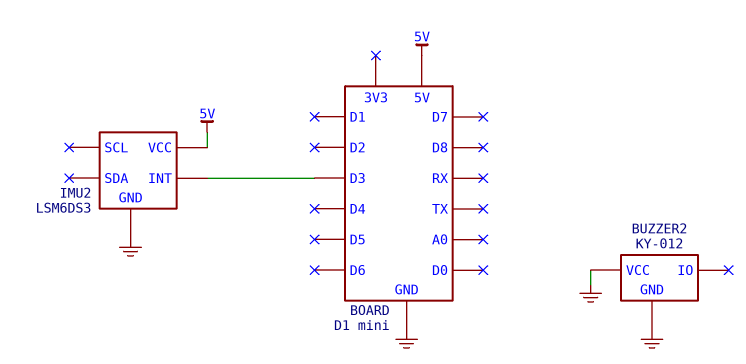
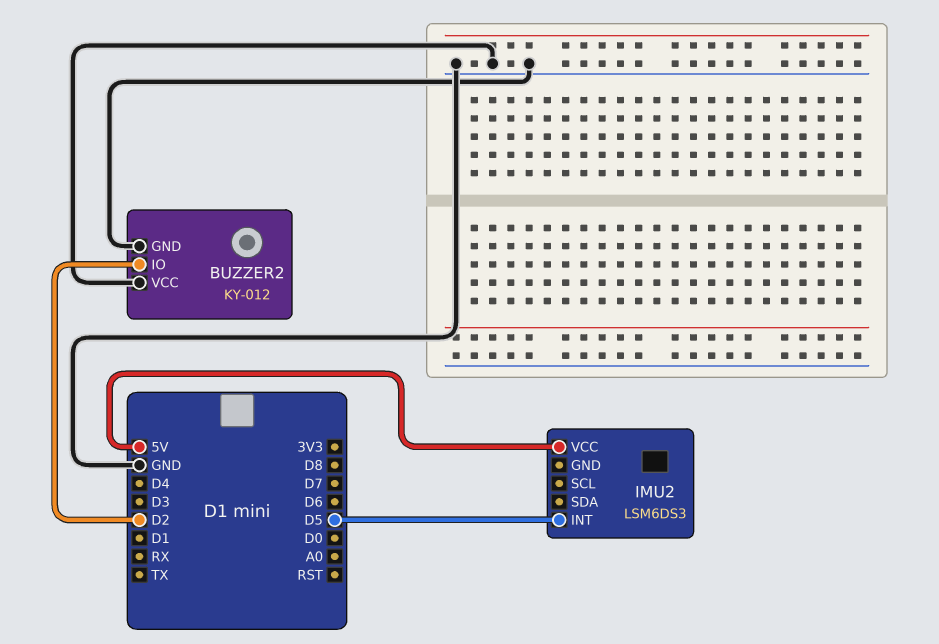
BUZZER2 pin IO: none -> D2
IMU2 pin GND: GND -> none
IMU2 pin INT: D3 -> D5

